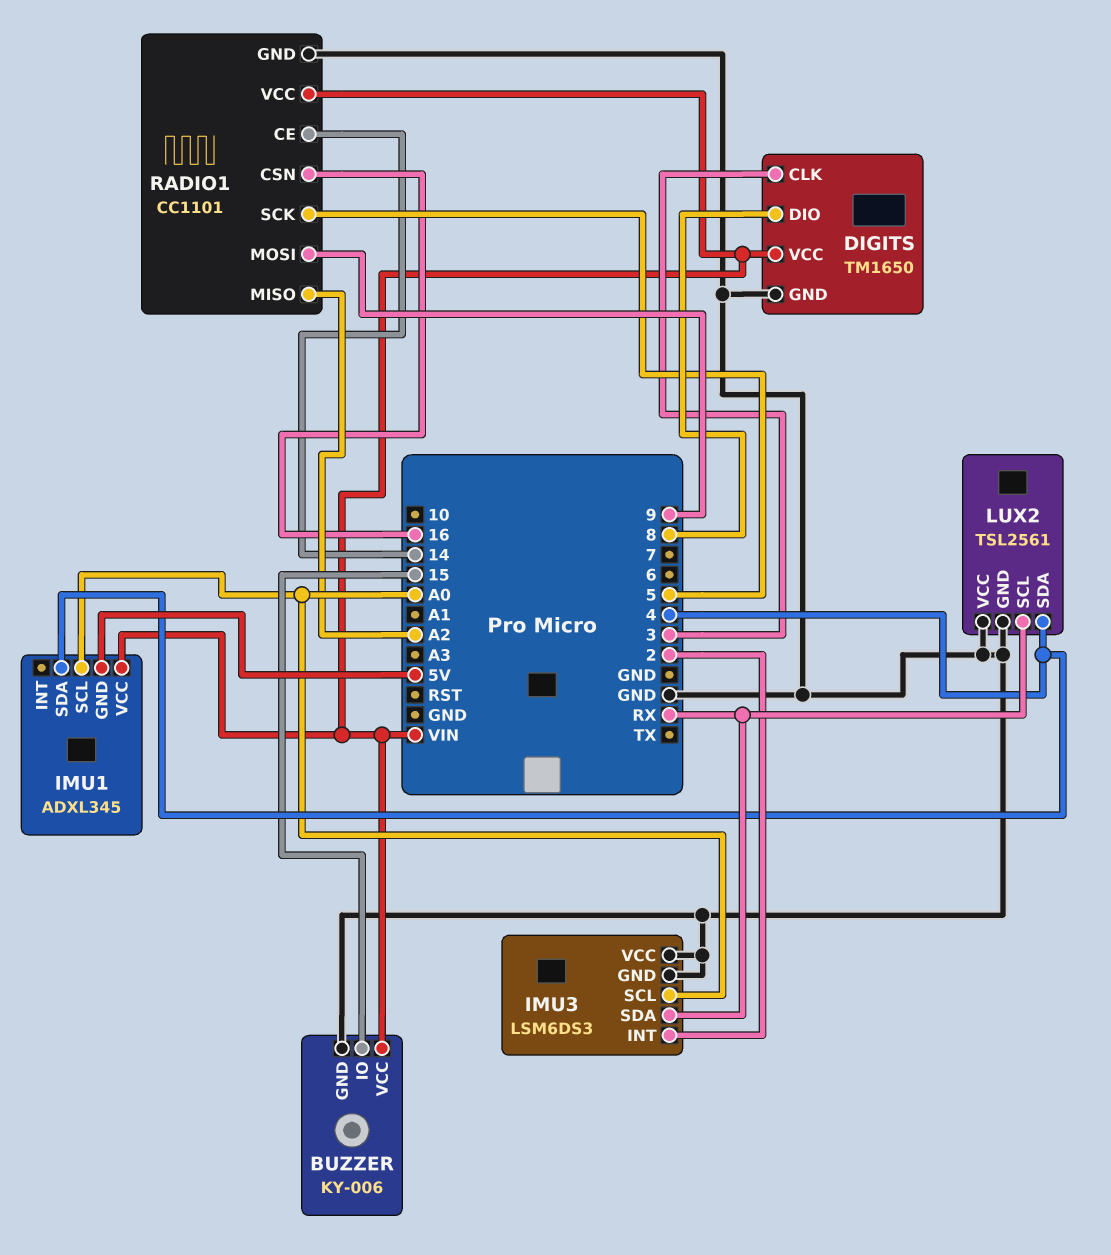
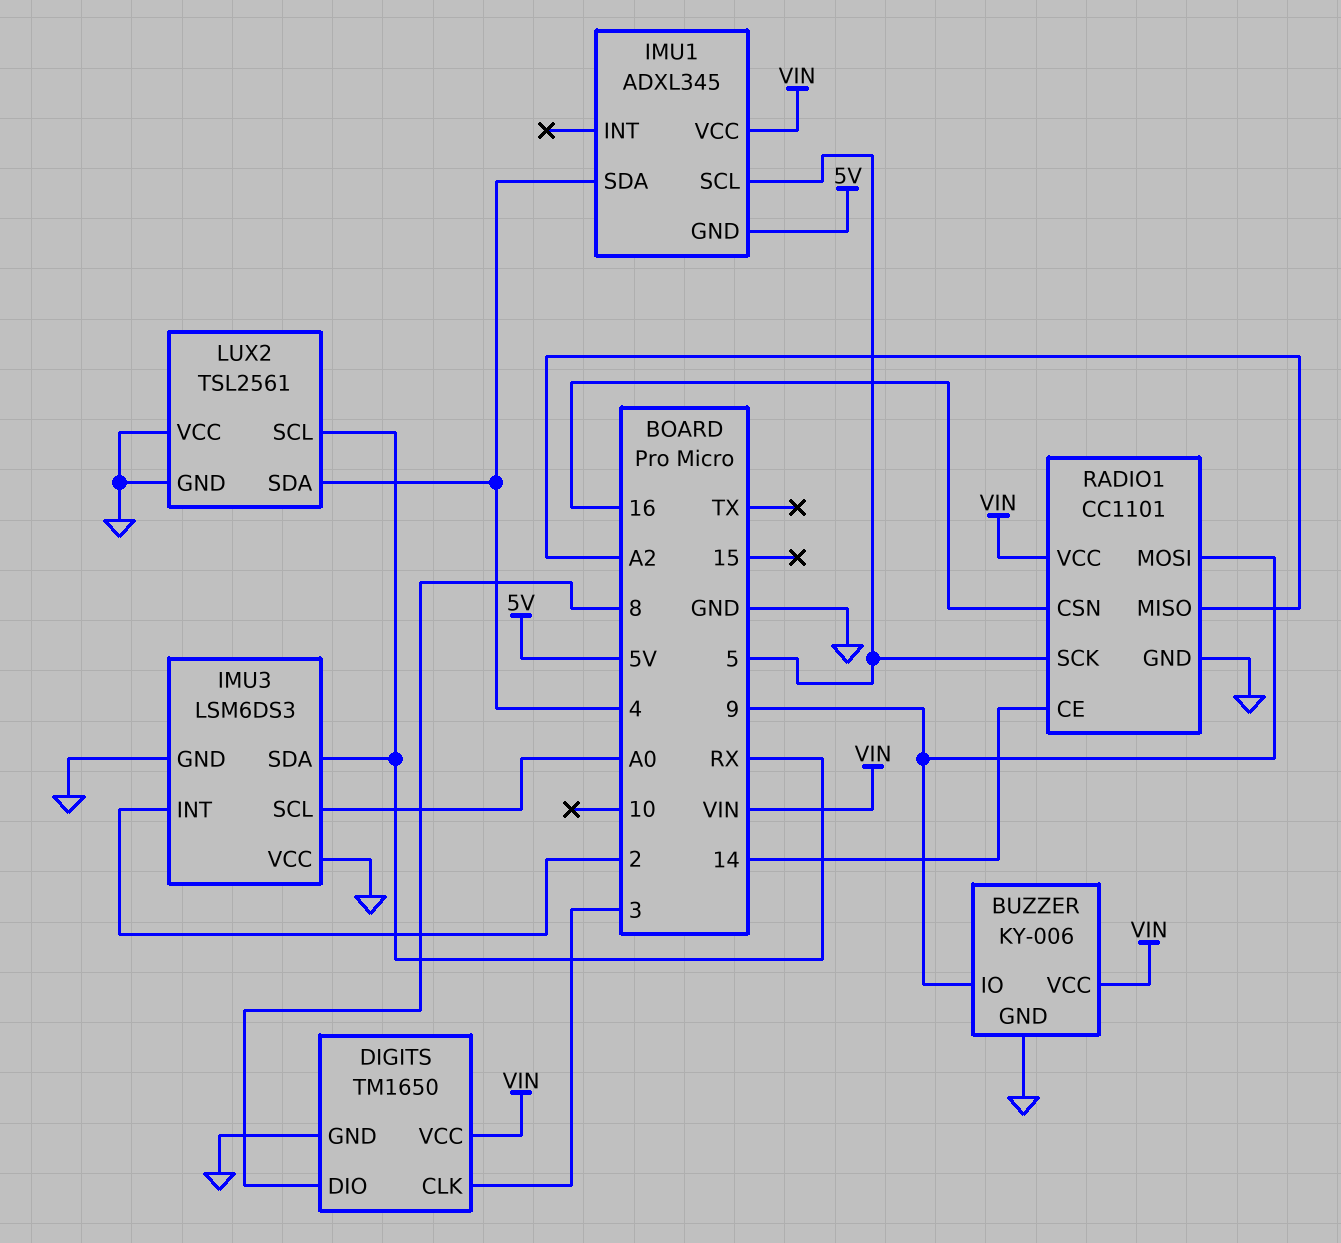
BUZZER pin IO: 15 -> 9
IMU1 pin SCL: A0 -> 5

